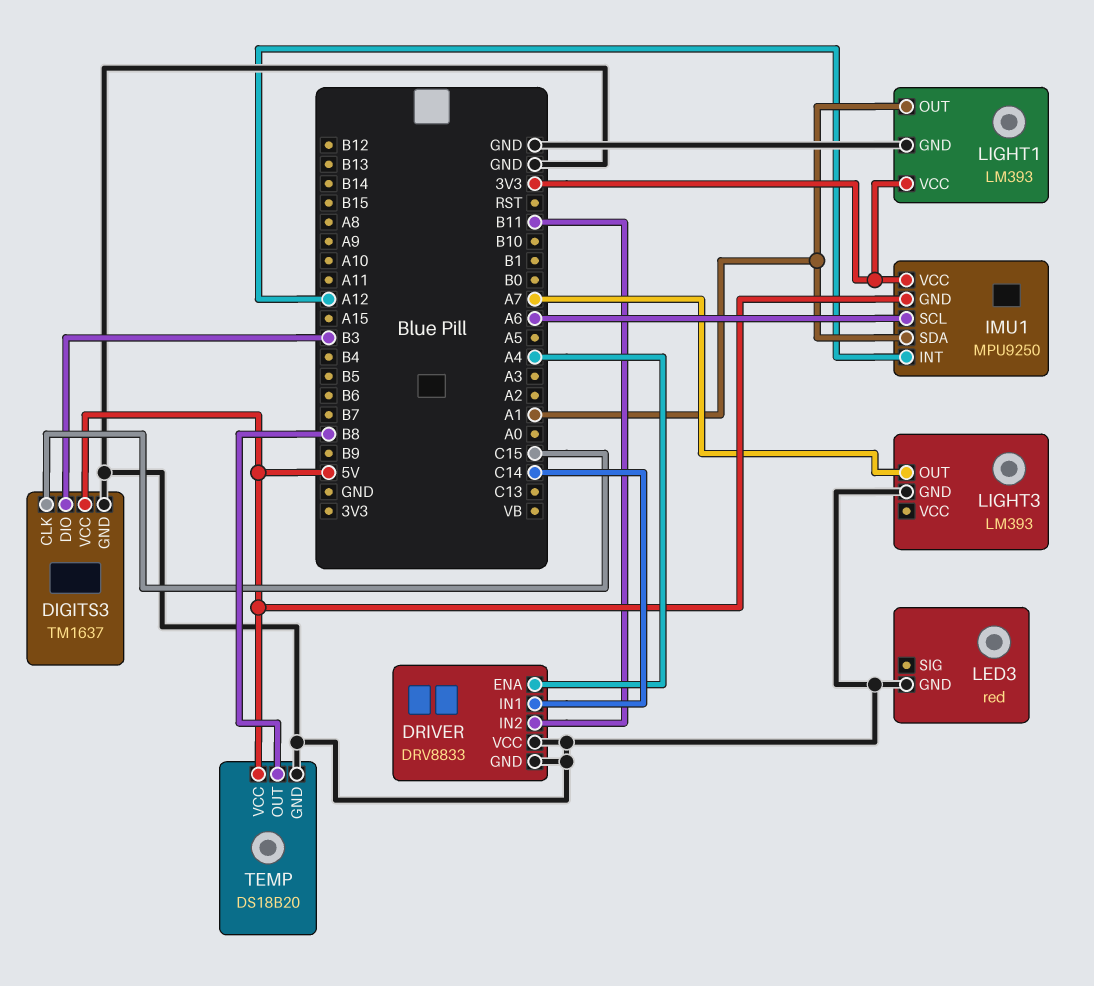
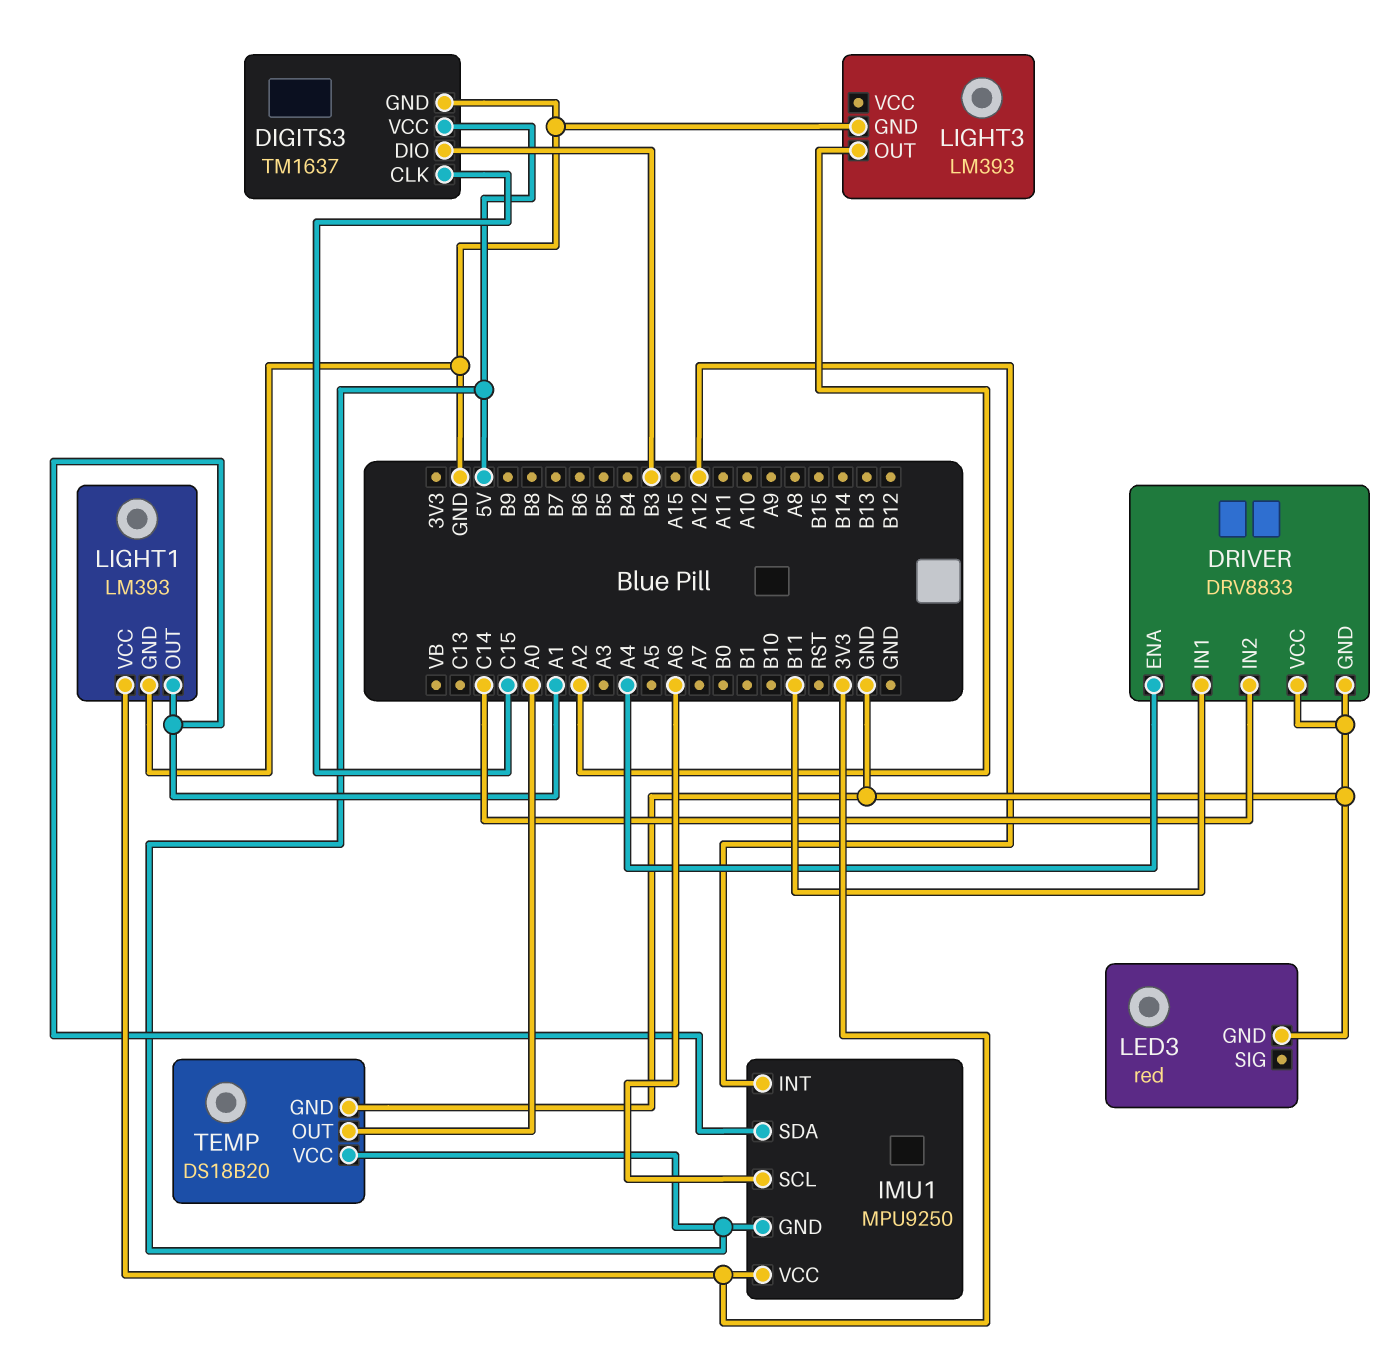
DRIVER pin IN1: C14 -> B11
DRIVER pin IN2: B11 -> C14
LIGHT3 pin OUT: A7 -> A2
TEMP pin OUT: B8 -> A0

